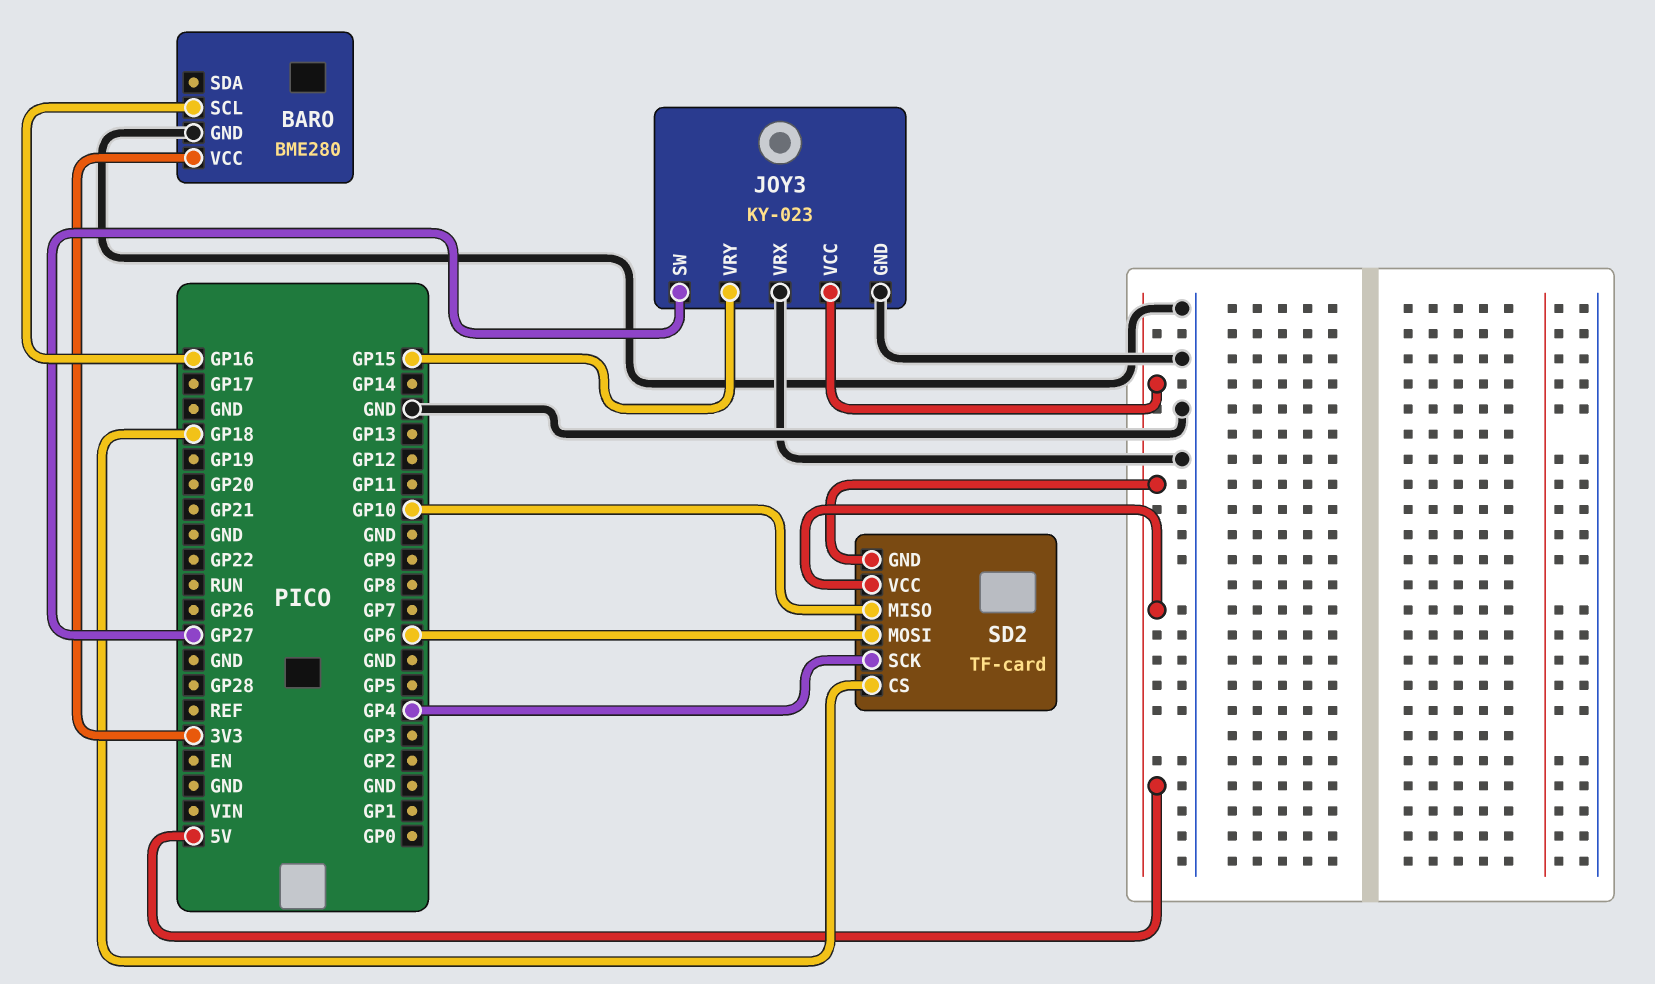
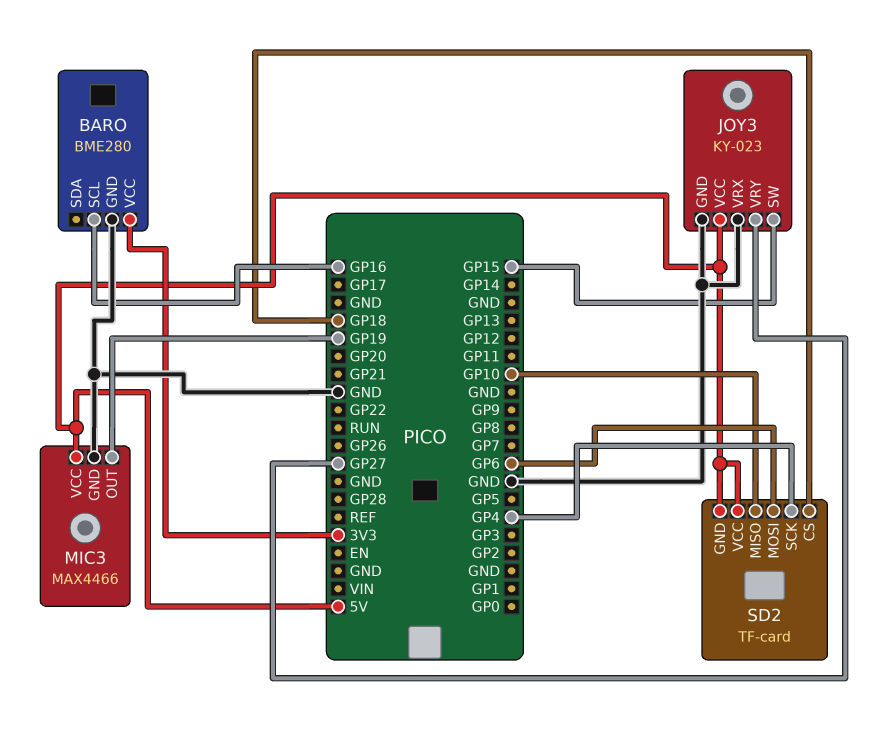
JOY3 pin SW: GP27 -> GP15
JOY3 pin VRY: GP15 -> GP27
MIC3: none -> MAX4466
MIC3 pin GND: none -> GND
MIC3 pin OUT: none -> GP19
MIC3 pin VCC: none -> 5V

